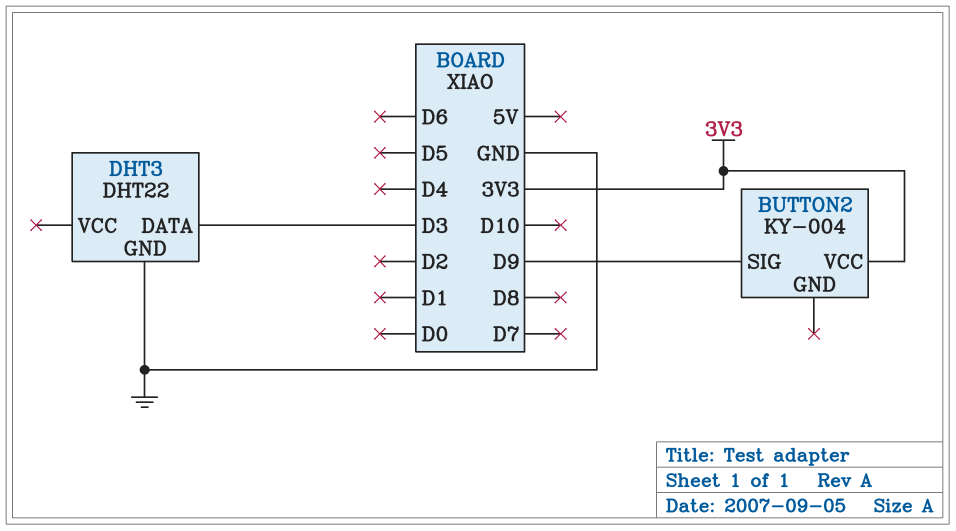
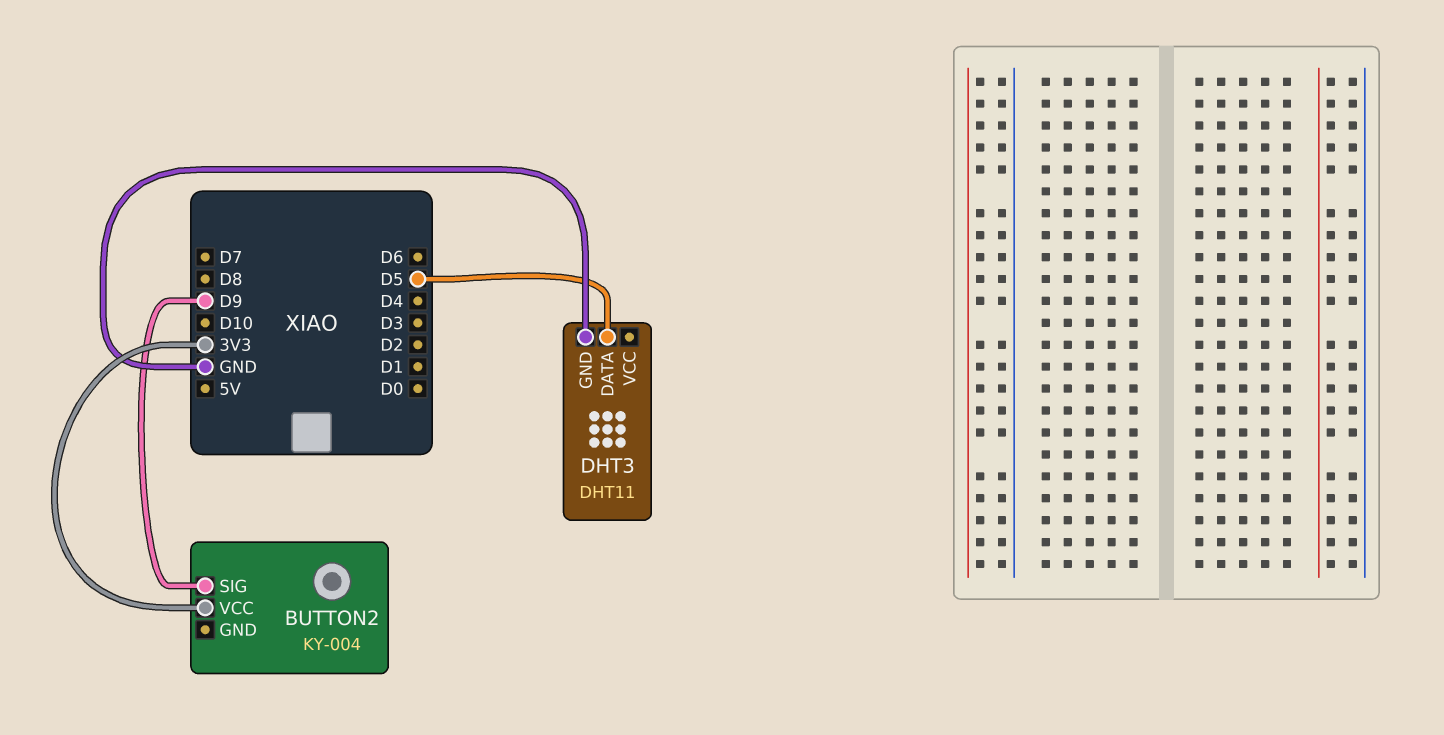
DHT3: DHT22 -> DHT11
DHT3 pin DATA: D3 -> D5

